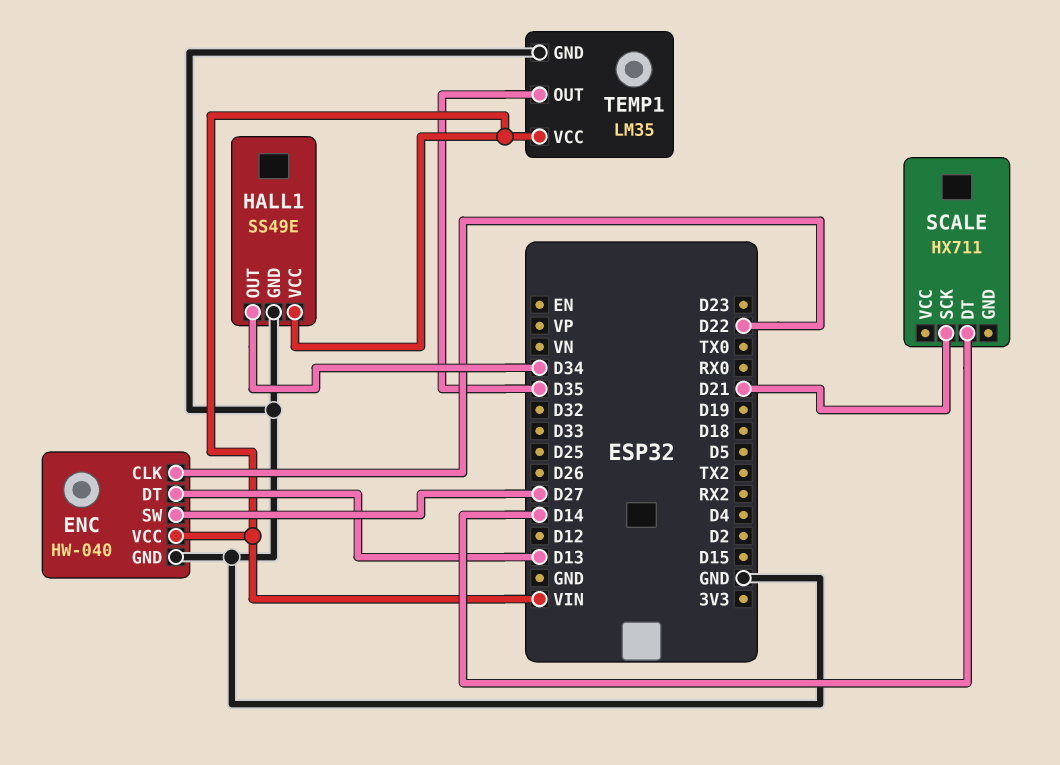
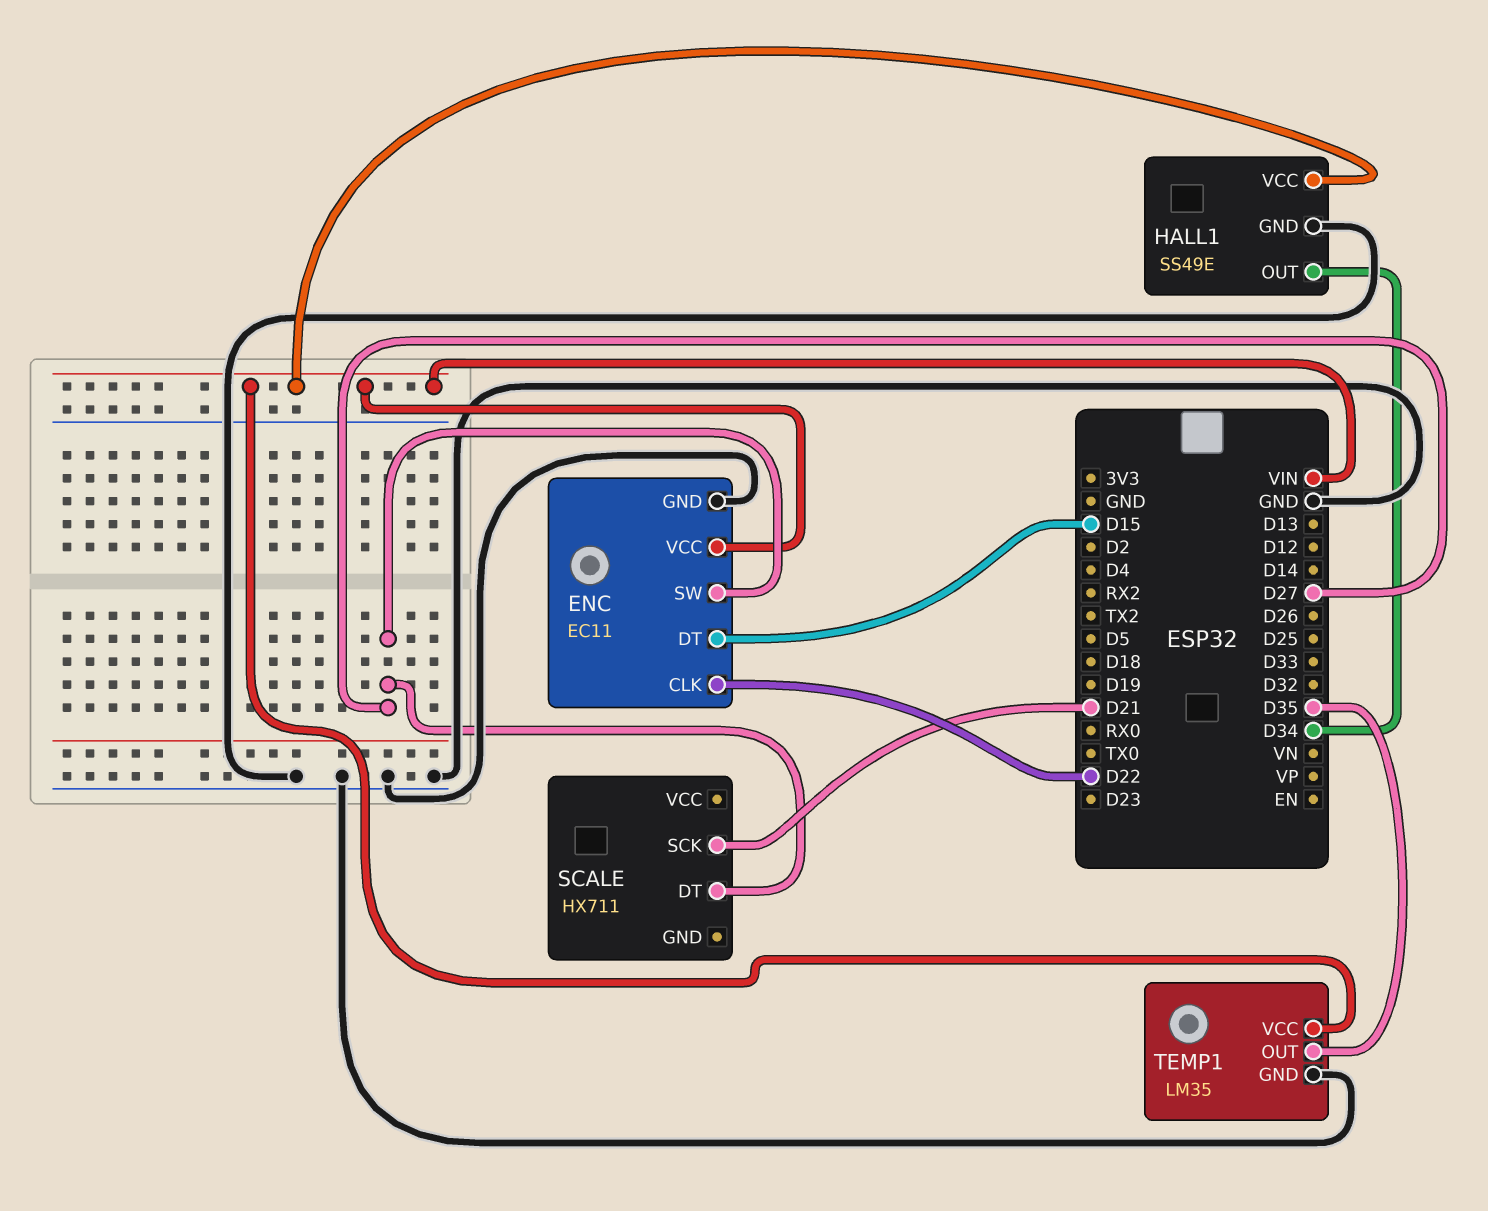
ENC: HW-040 -> EC11
ENC pin DT: D13 -> D15
SCALE pin DT: D14 -> D27

